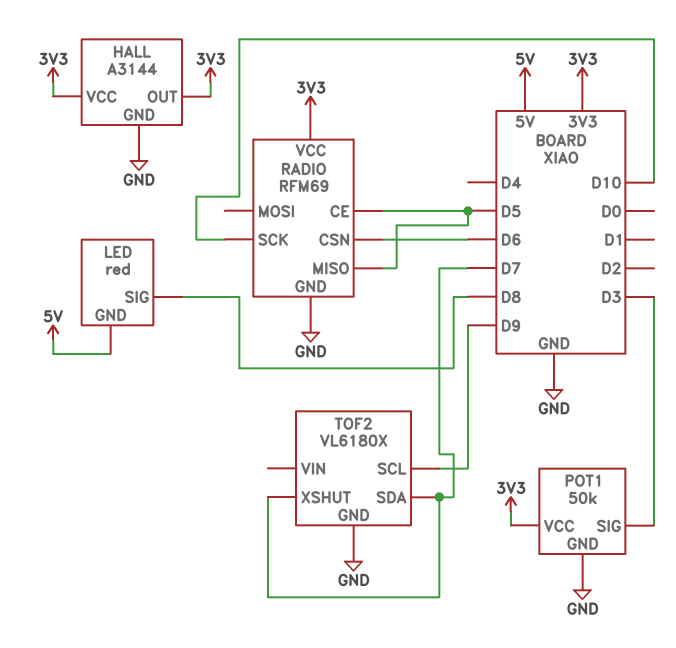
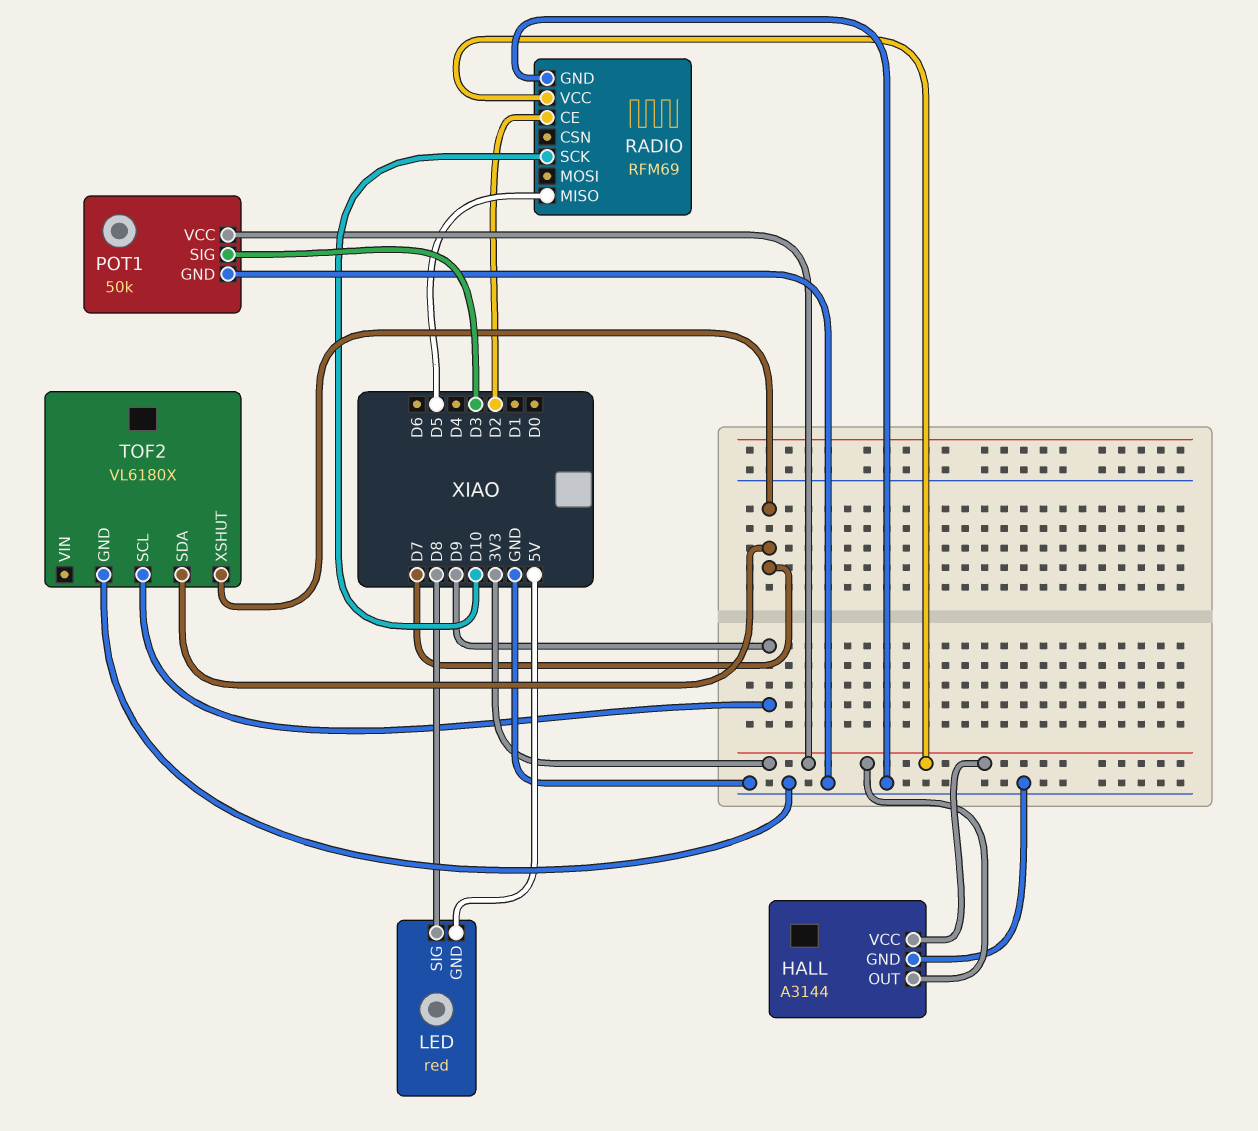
RADIO pin CE: D5 -> D2
RADIO pin CSN: D6 -> none

